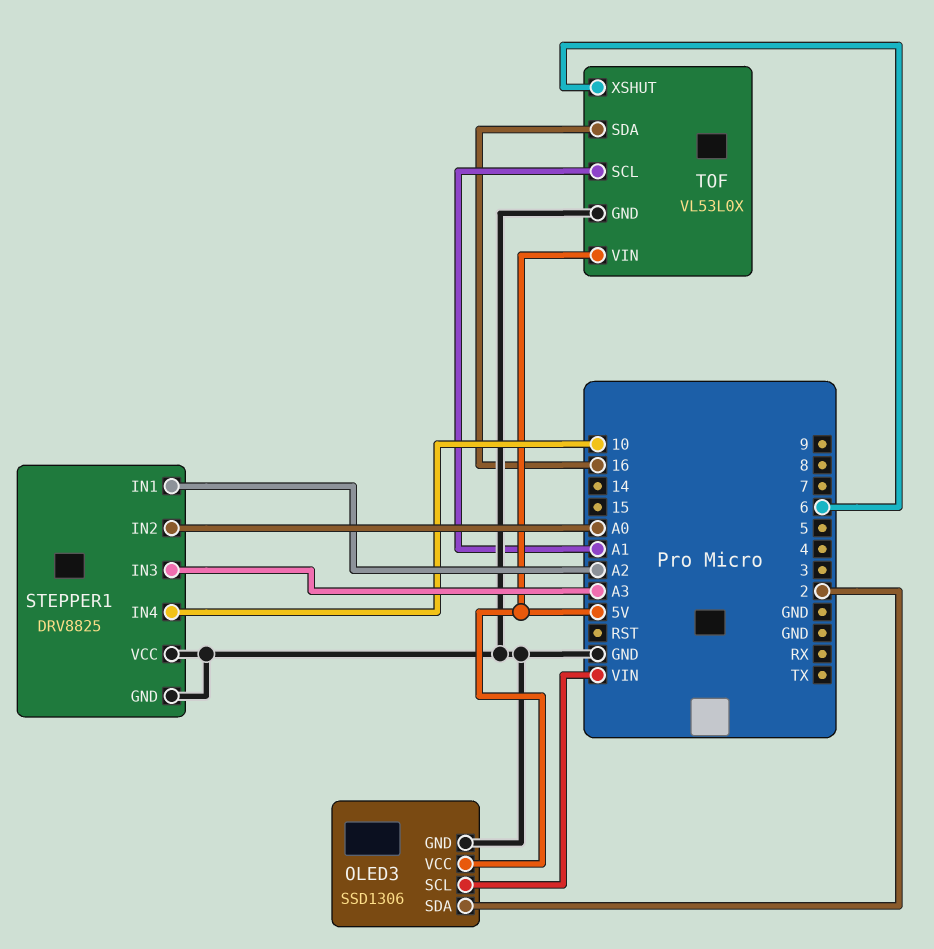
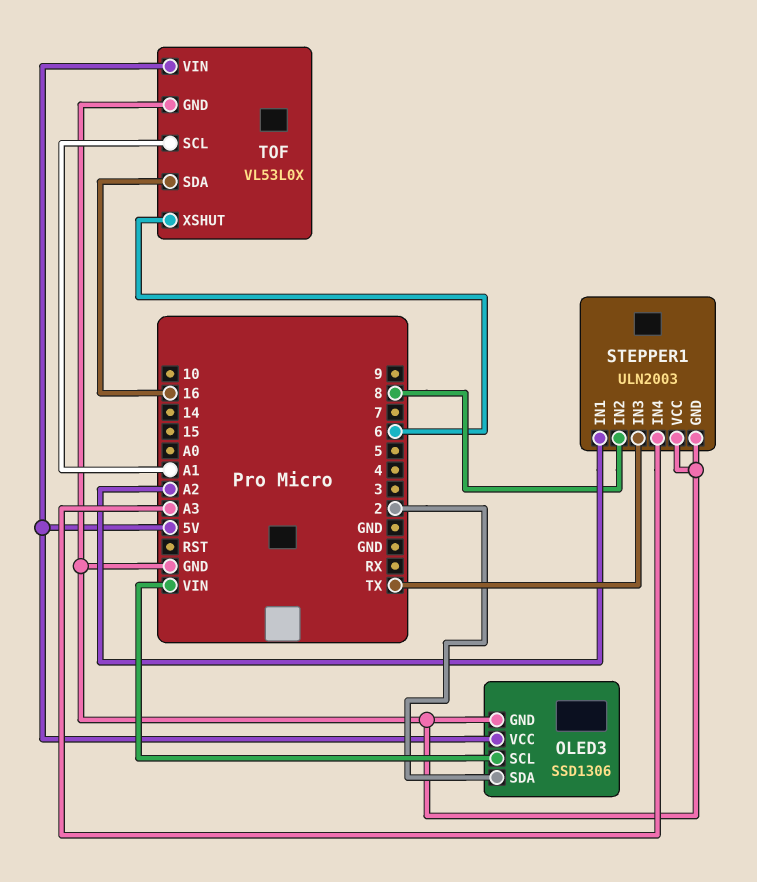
STEPPER1: DRV8825 -> ULN2003
STEPPER1 pin IN2: A0 -> 8
STEPPER1 pin IN3: A3 -> TX
STEPPER1 pin IN4: 10 -> A3

